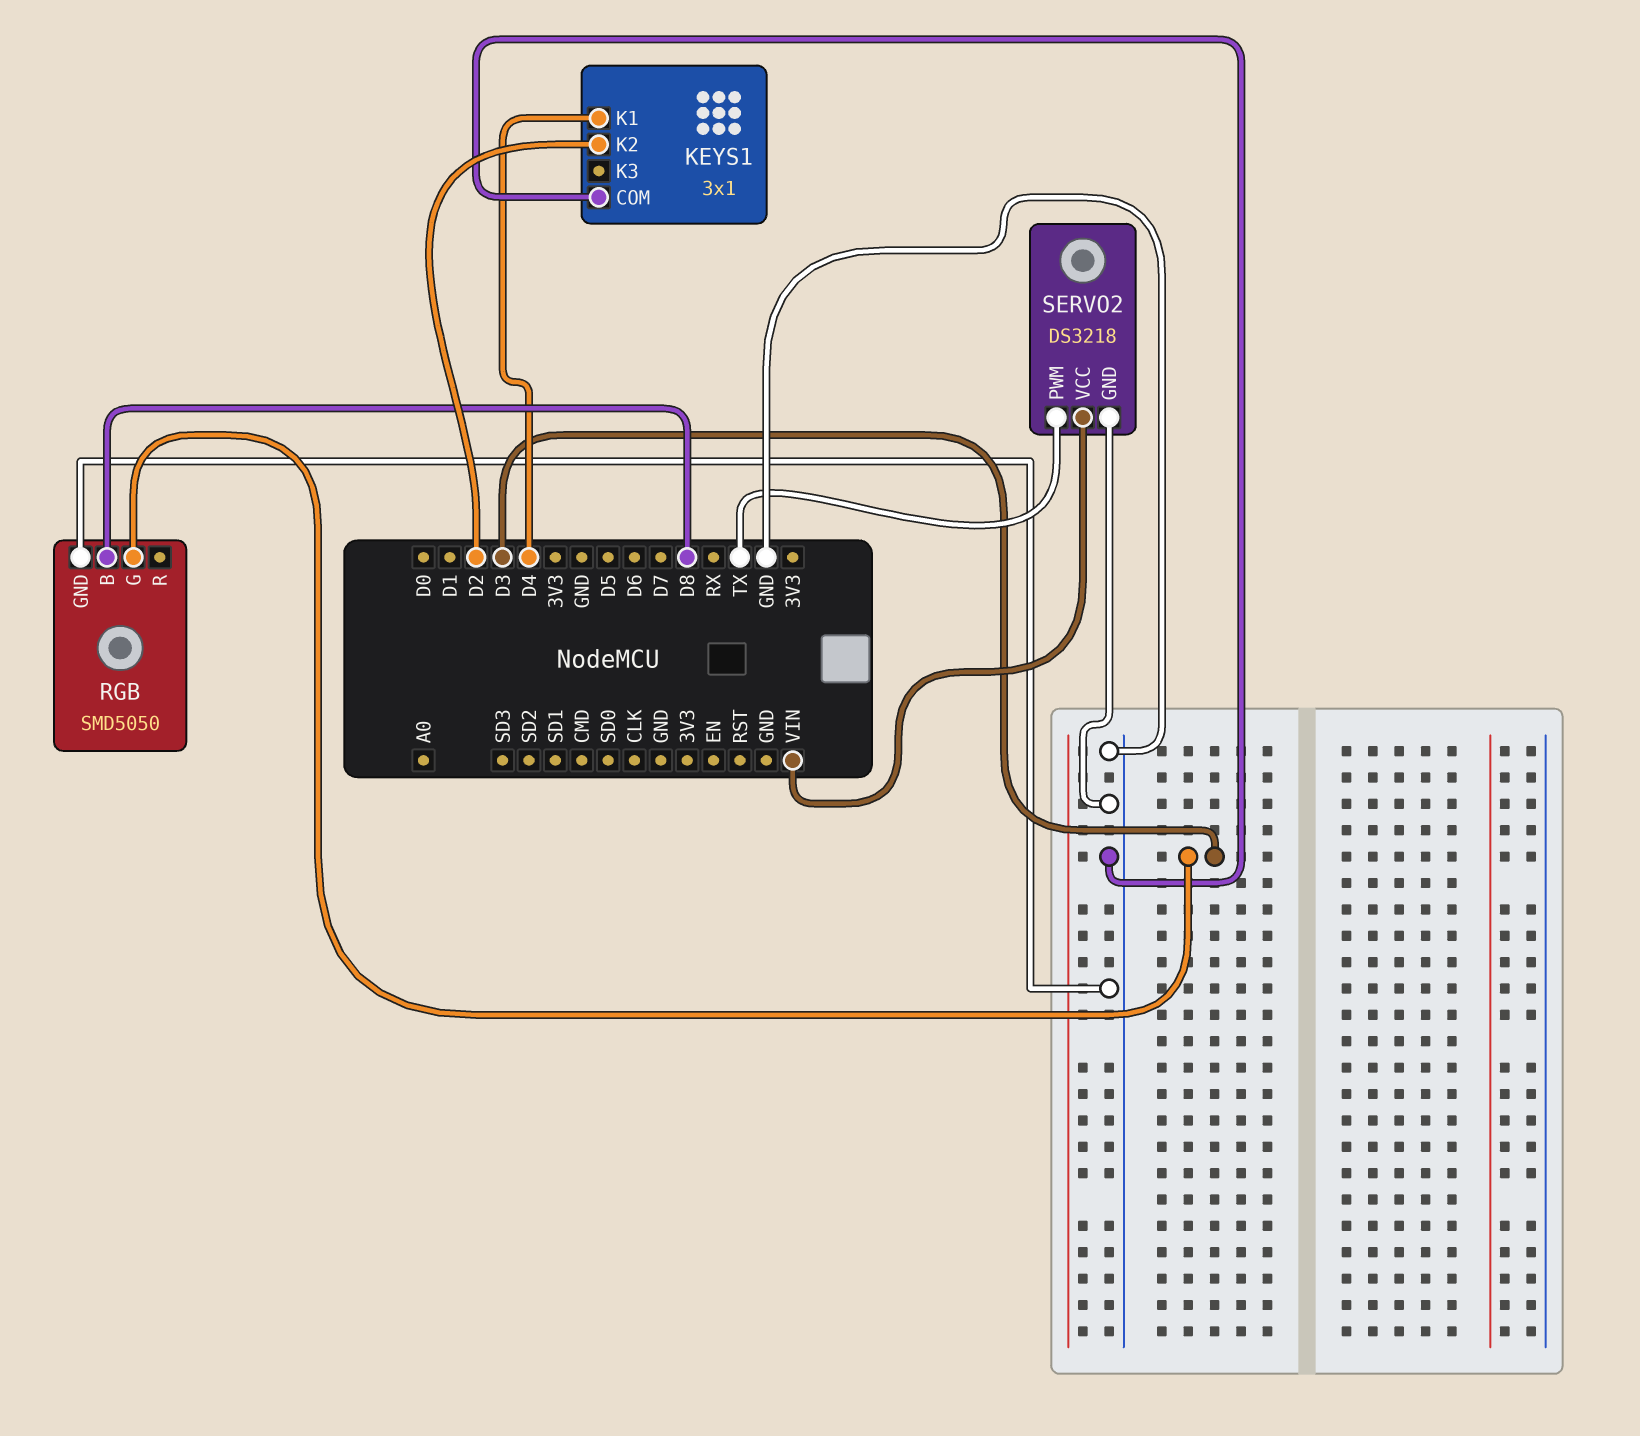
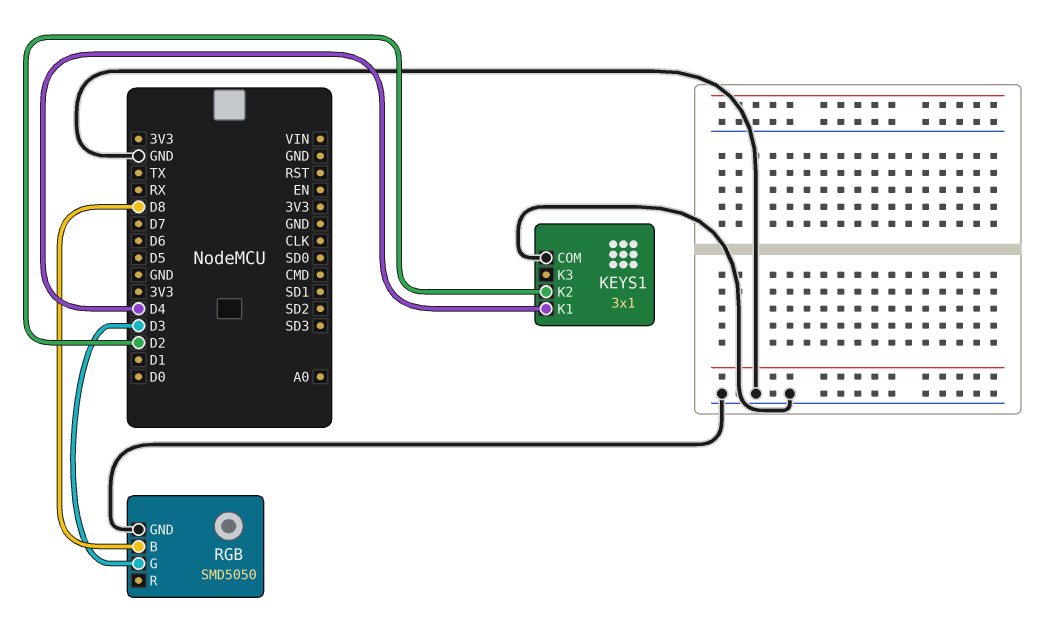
SERVO2: DS3218 -> none
SERVO2 pin GND: GND -> none
SERVO2 pin PWM: TX -> none
SERVO2 pin VCC: VIN -> none

